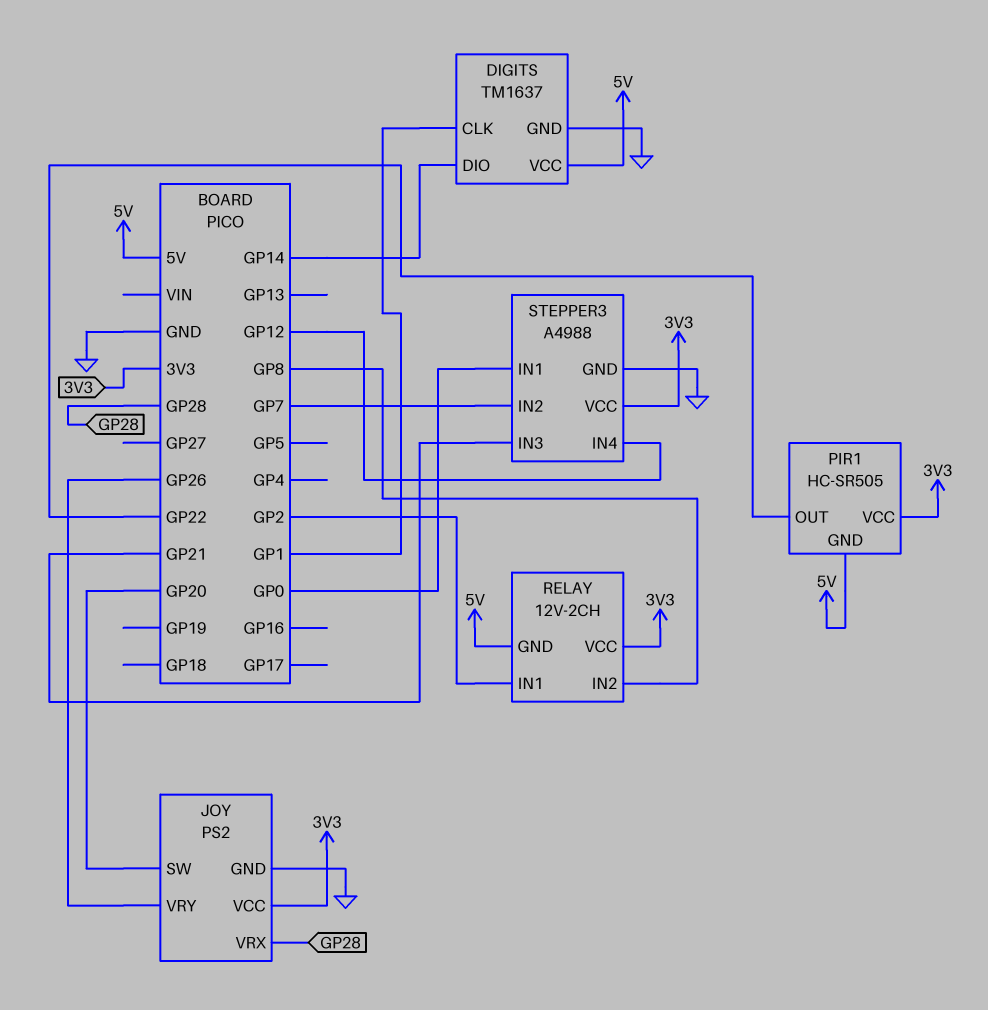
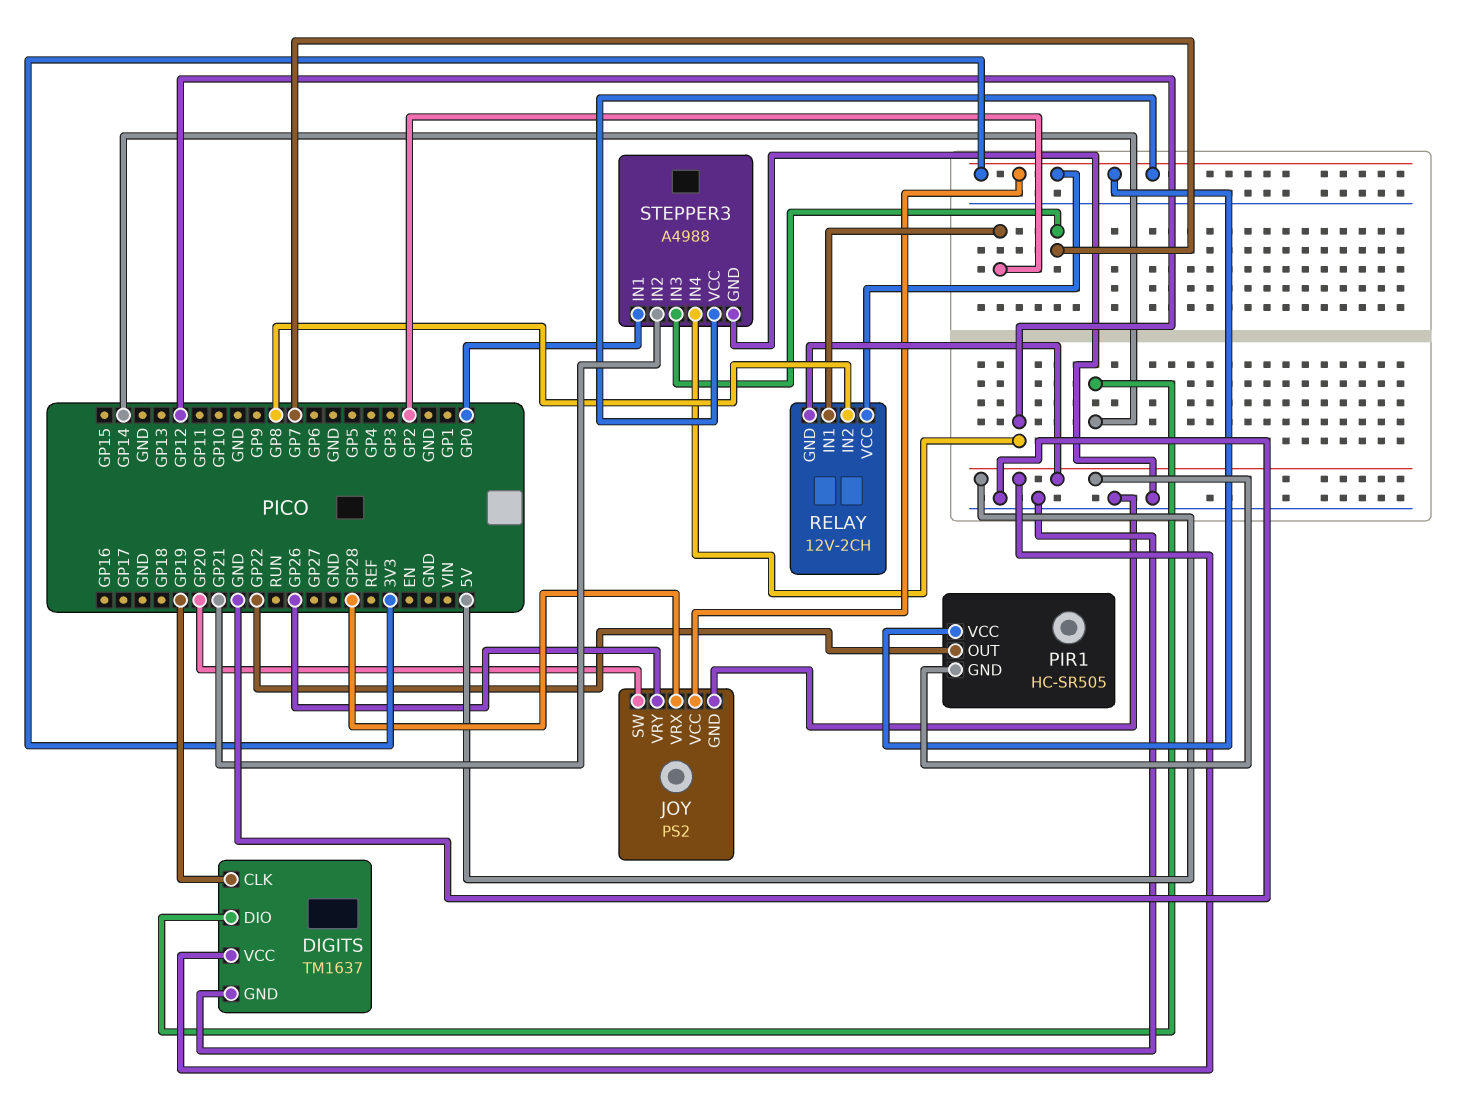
DIGITS pin CLK: GP1 -> GP19
STEPPER3 pin IN2: GP7 -> GP21
STEPPER3 pin IN3: GP21 -> GP7

